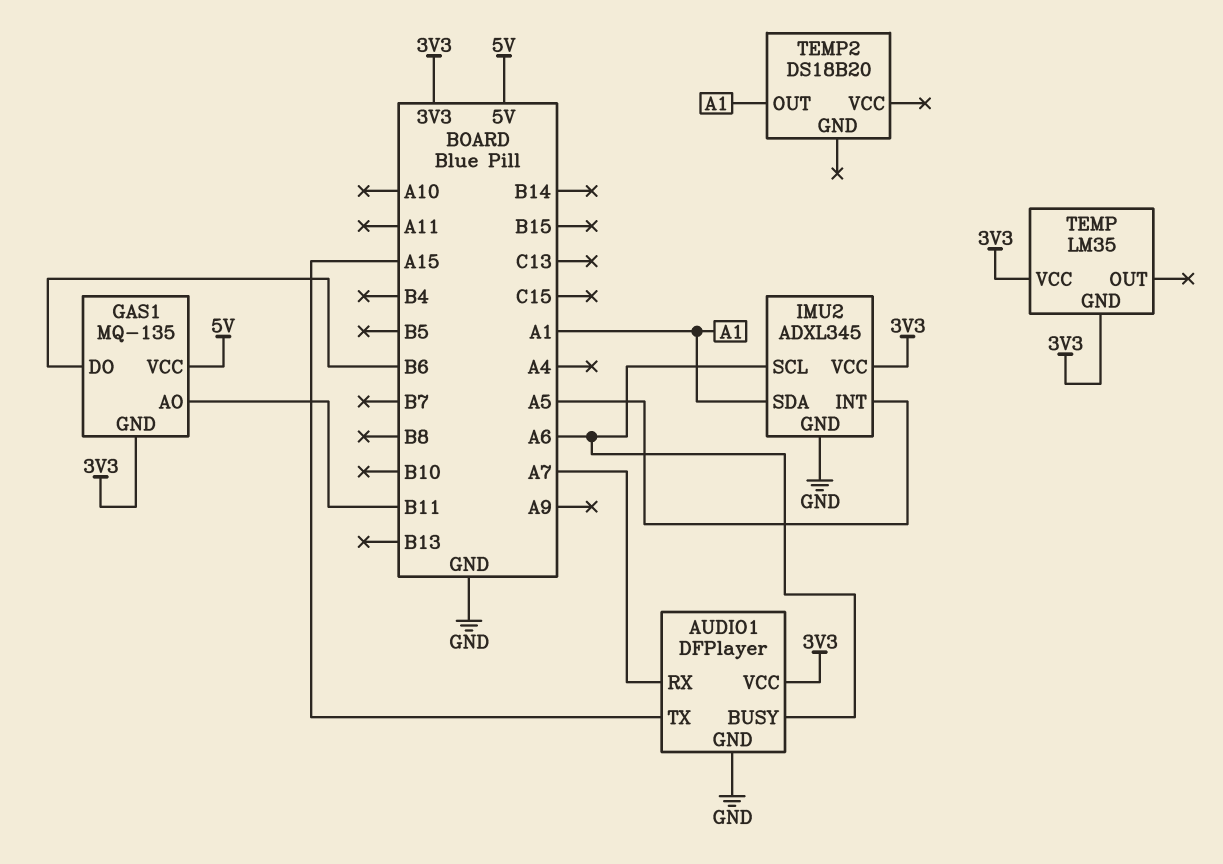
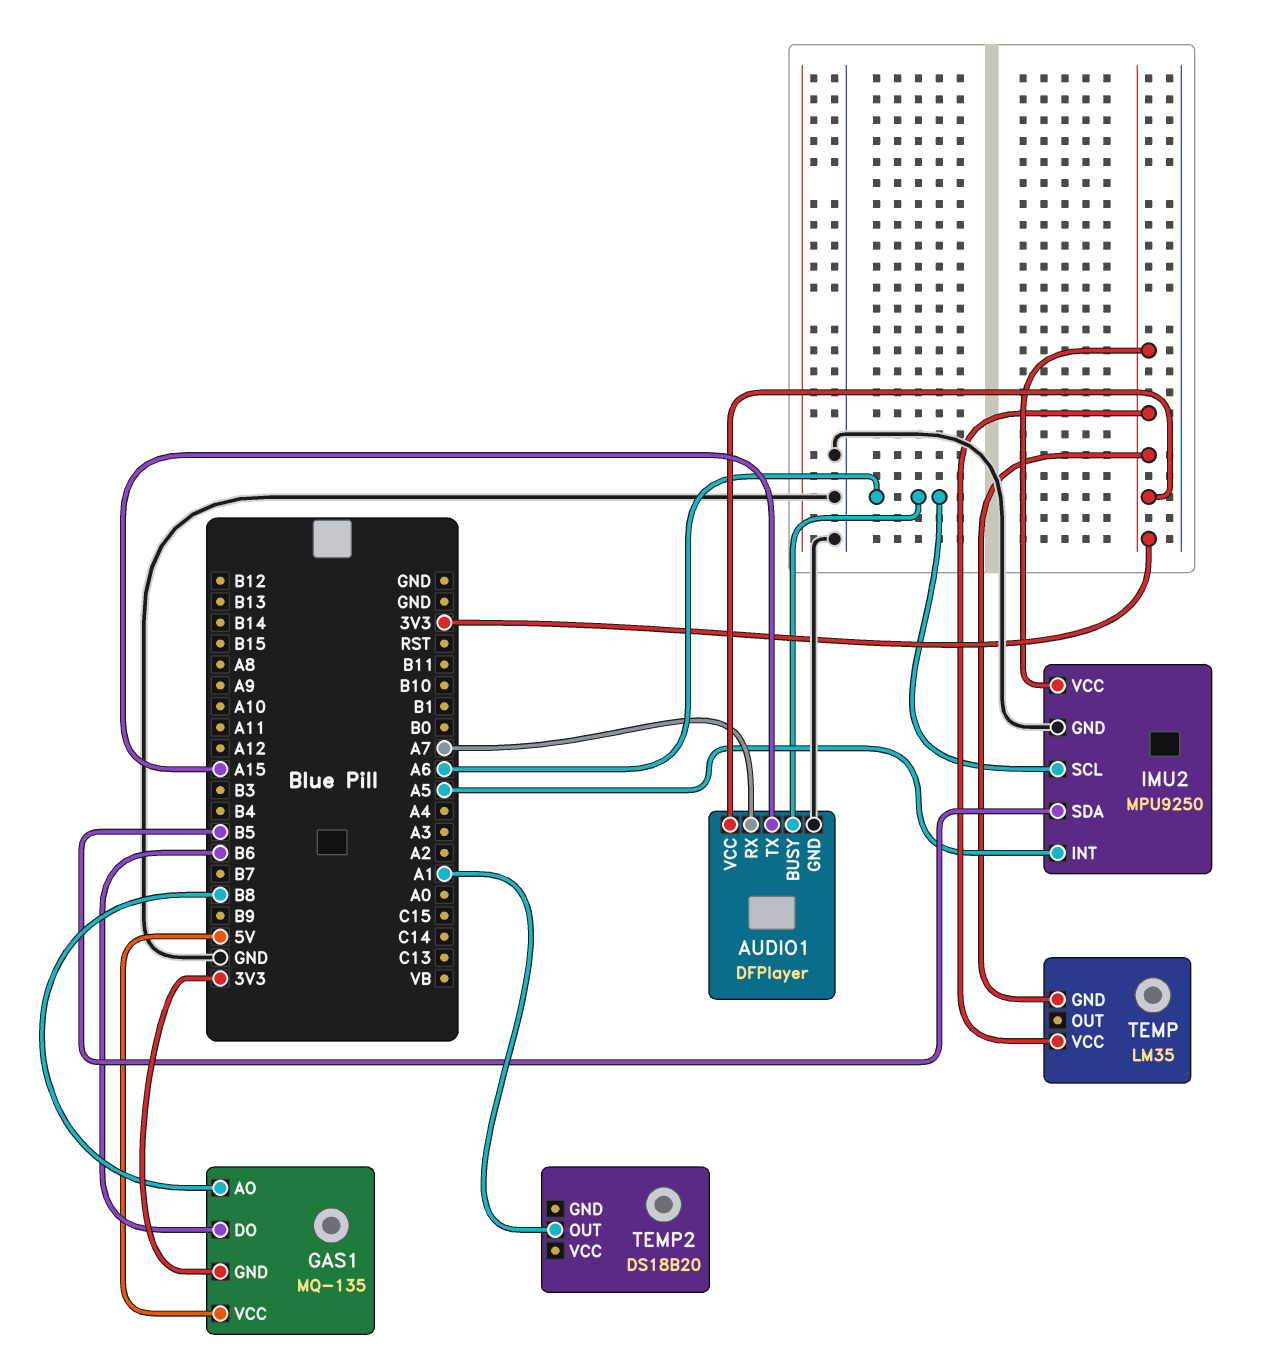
GAS1 pin AO: B11 -> B8
IMU2: ADXL345 -> MPU9250
IMU2 pin SDA: A1 -> B5

